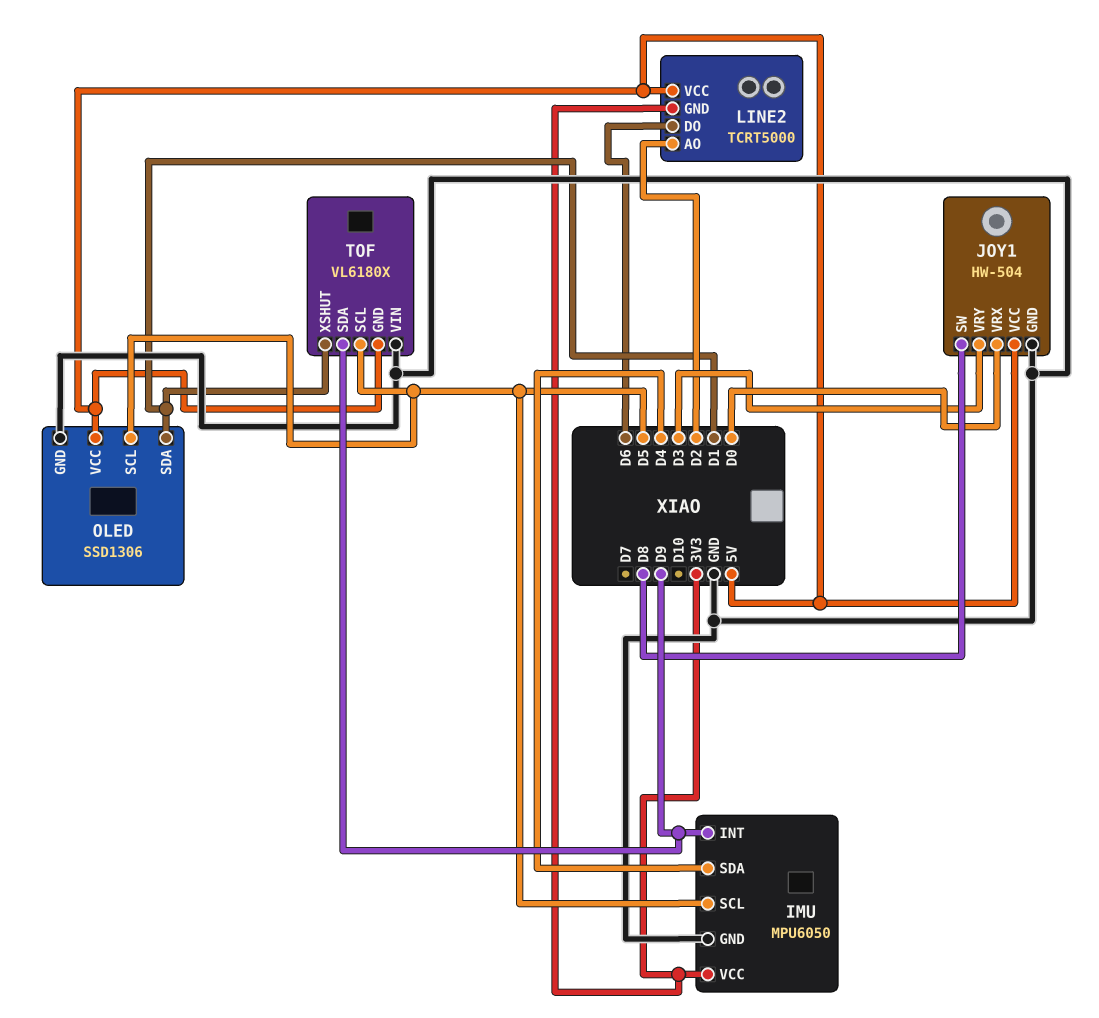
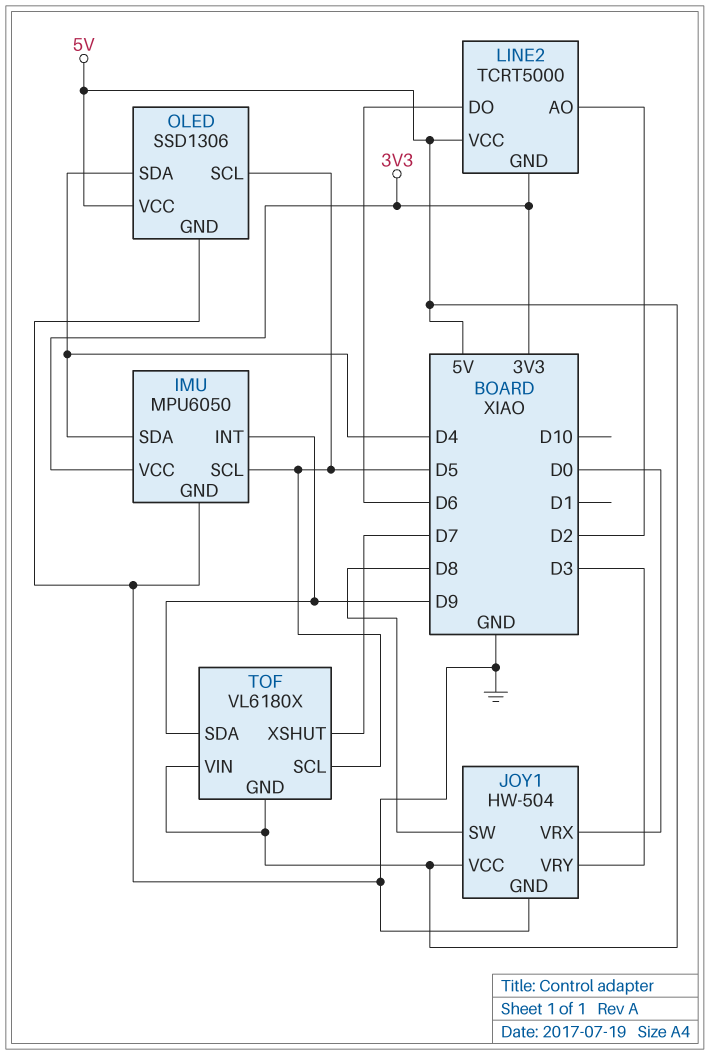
OLED pin SDA: D1 -> D4
TOF pin VIN: GND -> 5V
TOF pin XSHUT: D1 -> D7

